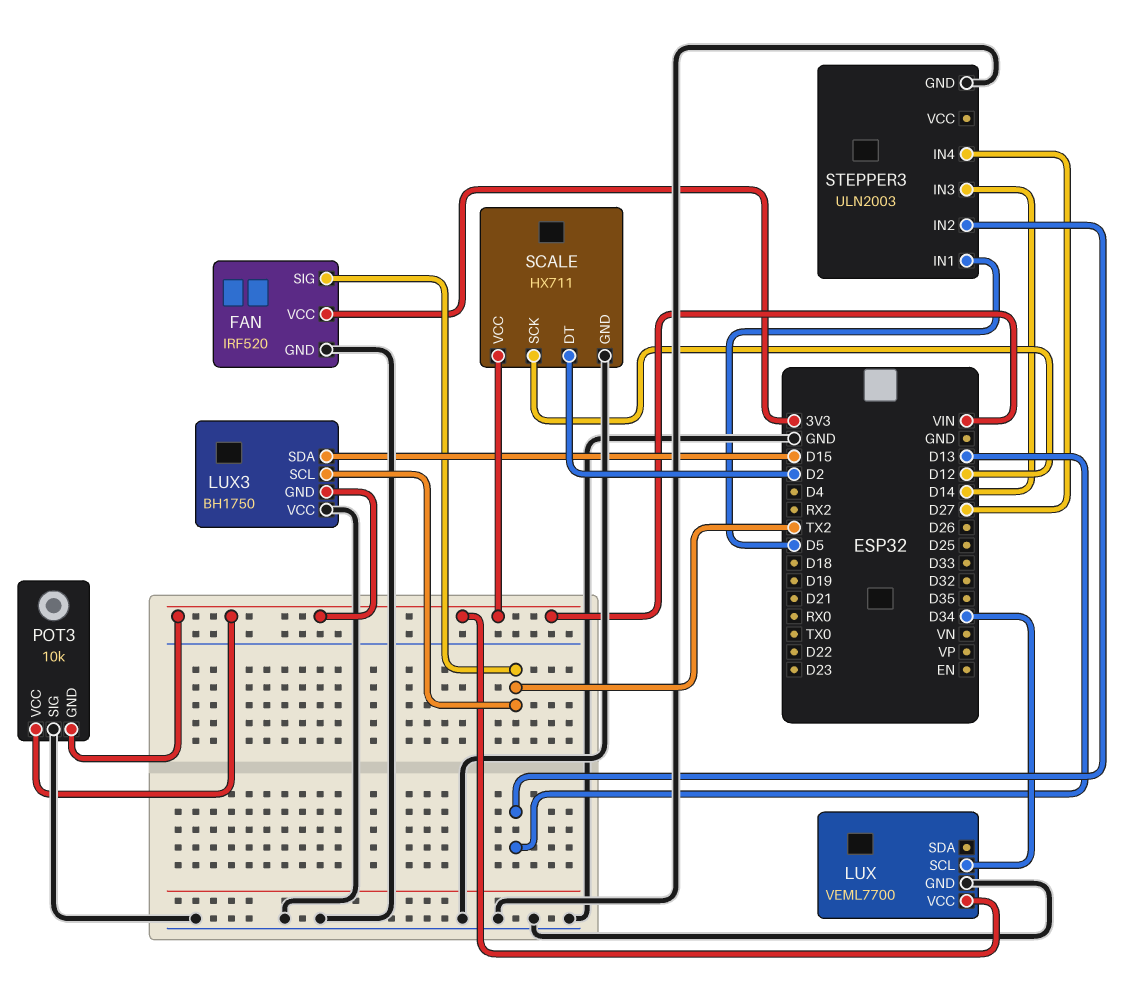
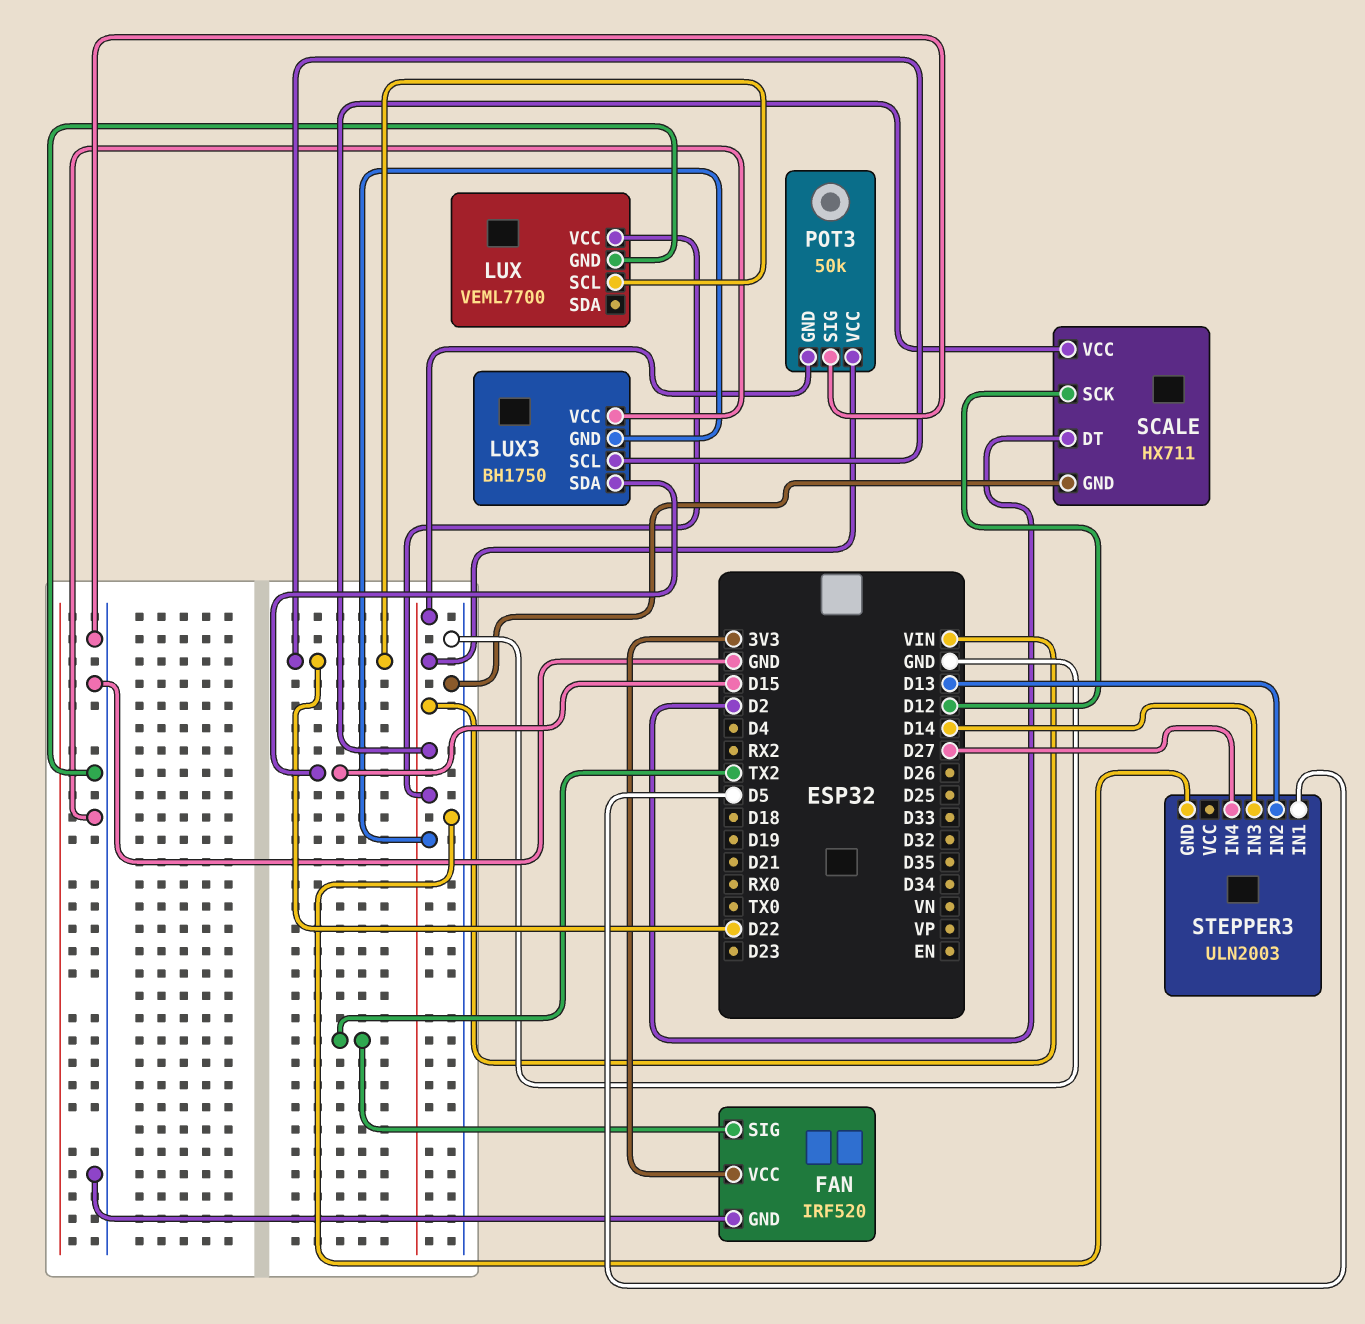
LUX pin SCL: D34 -> D22
LUX3 pin SCL: TX2 -> D22
POT3: 10k -> 50k

